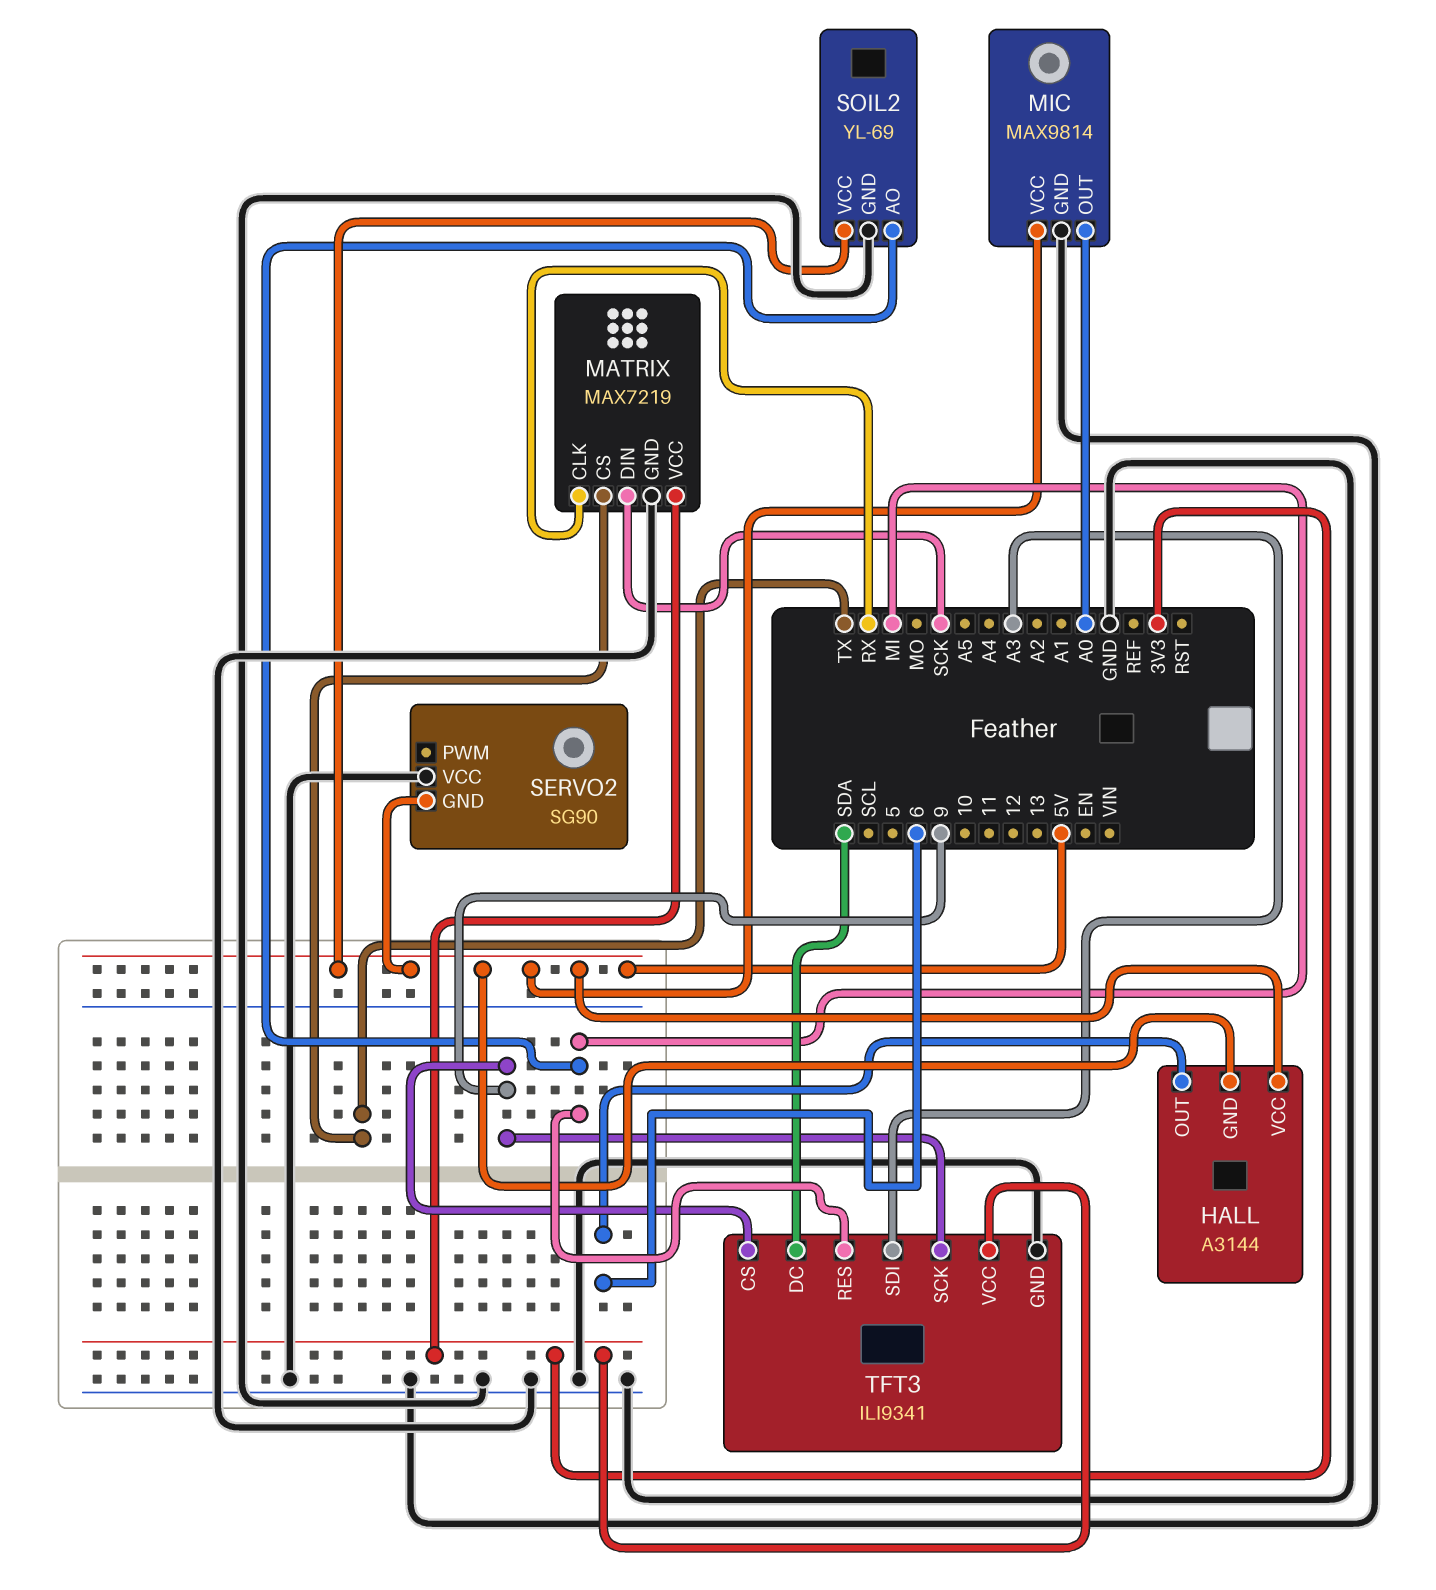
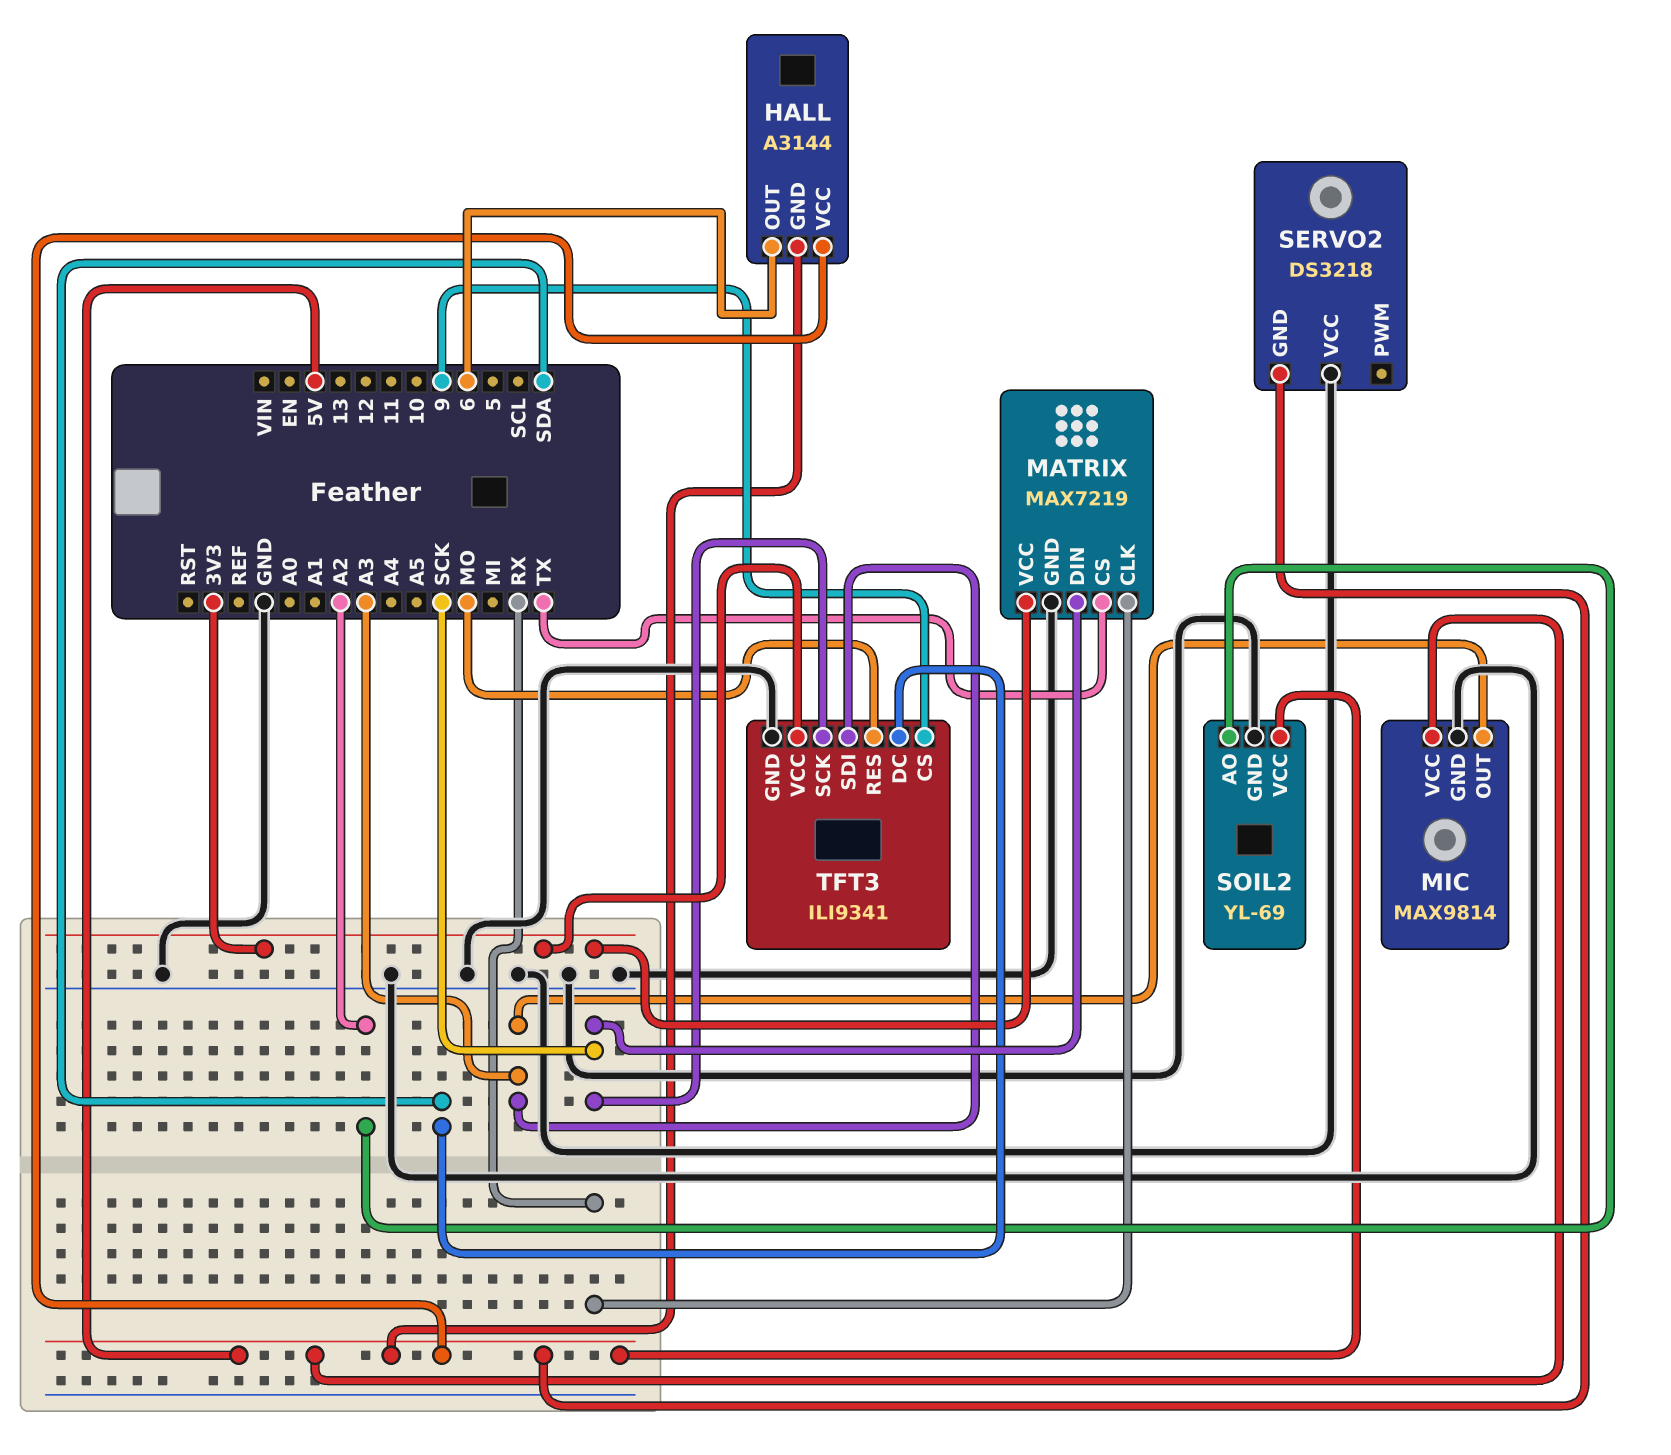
MIC pin OUT: A0 -> A3
SERVO2: SG90 -> DS3218
SOIL2 pin AO: MI -> A2
TFT3 pin RES: MI -> MO
TFT3 pin SCK: 9 -> SCK

